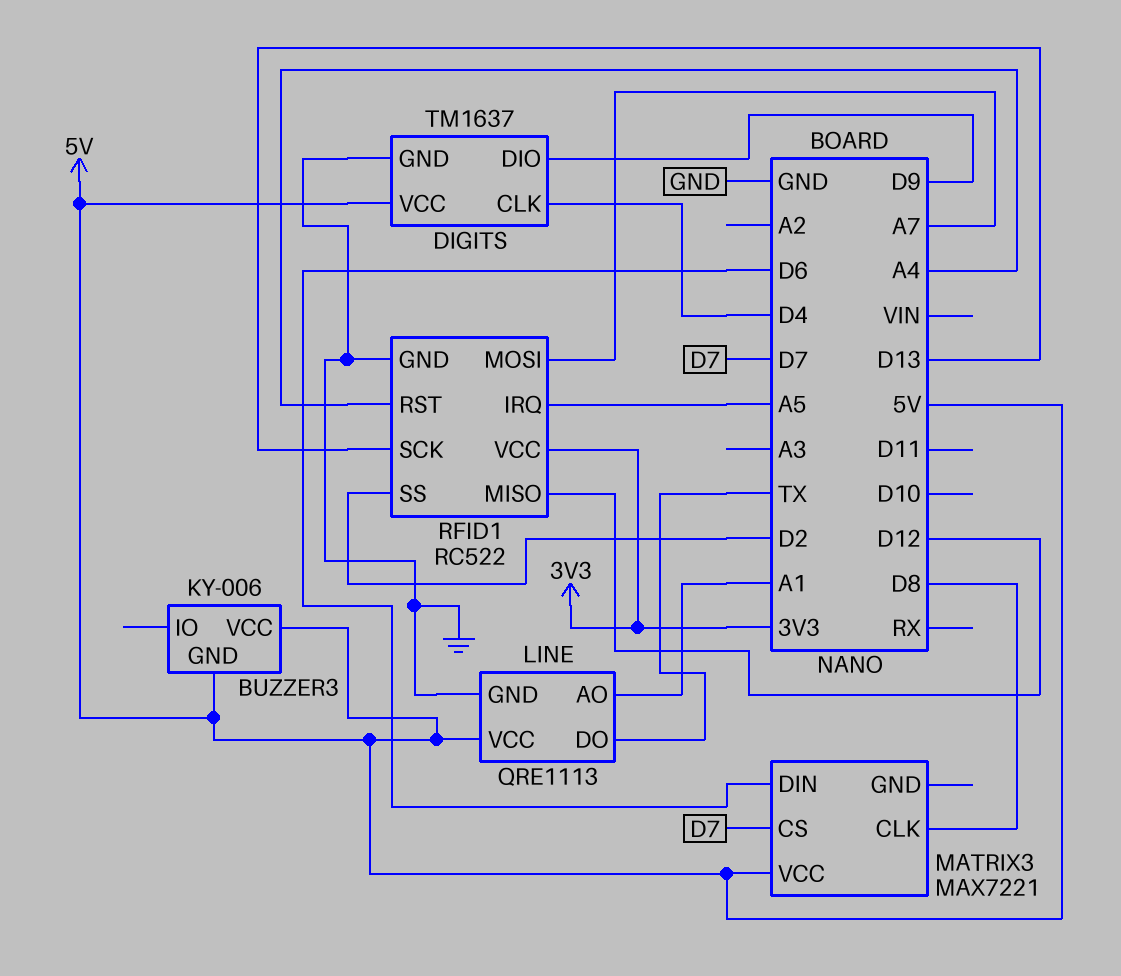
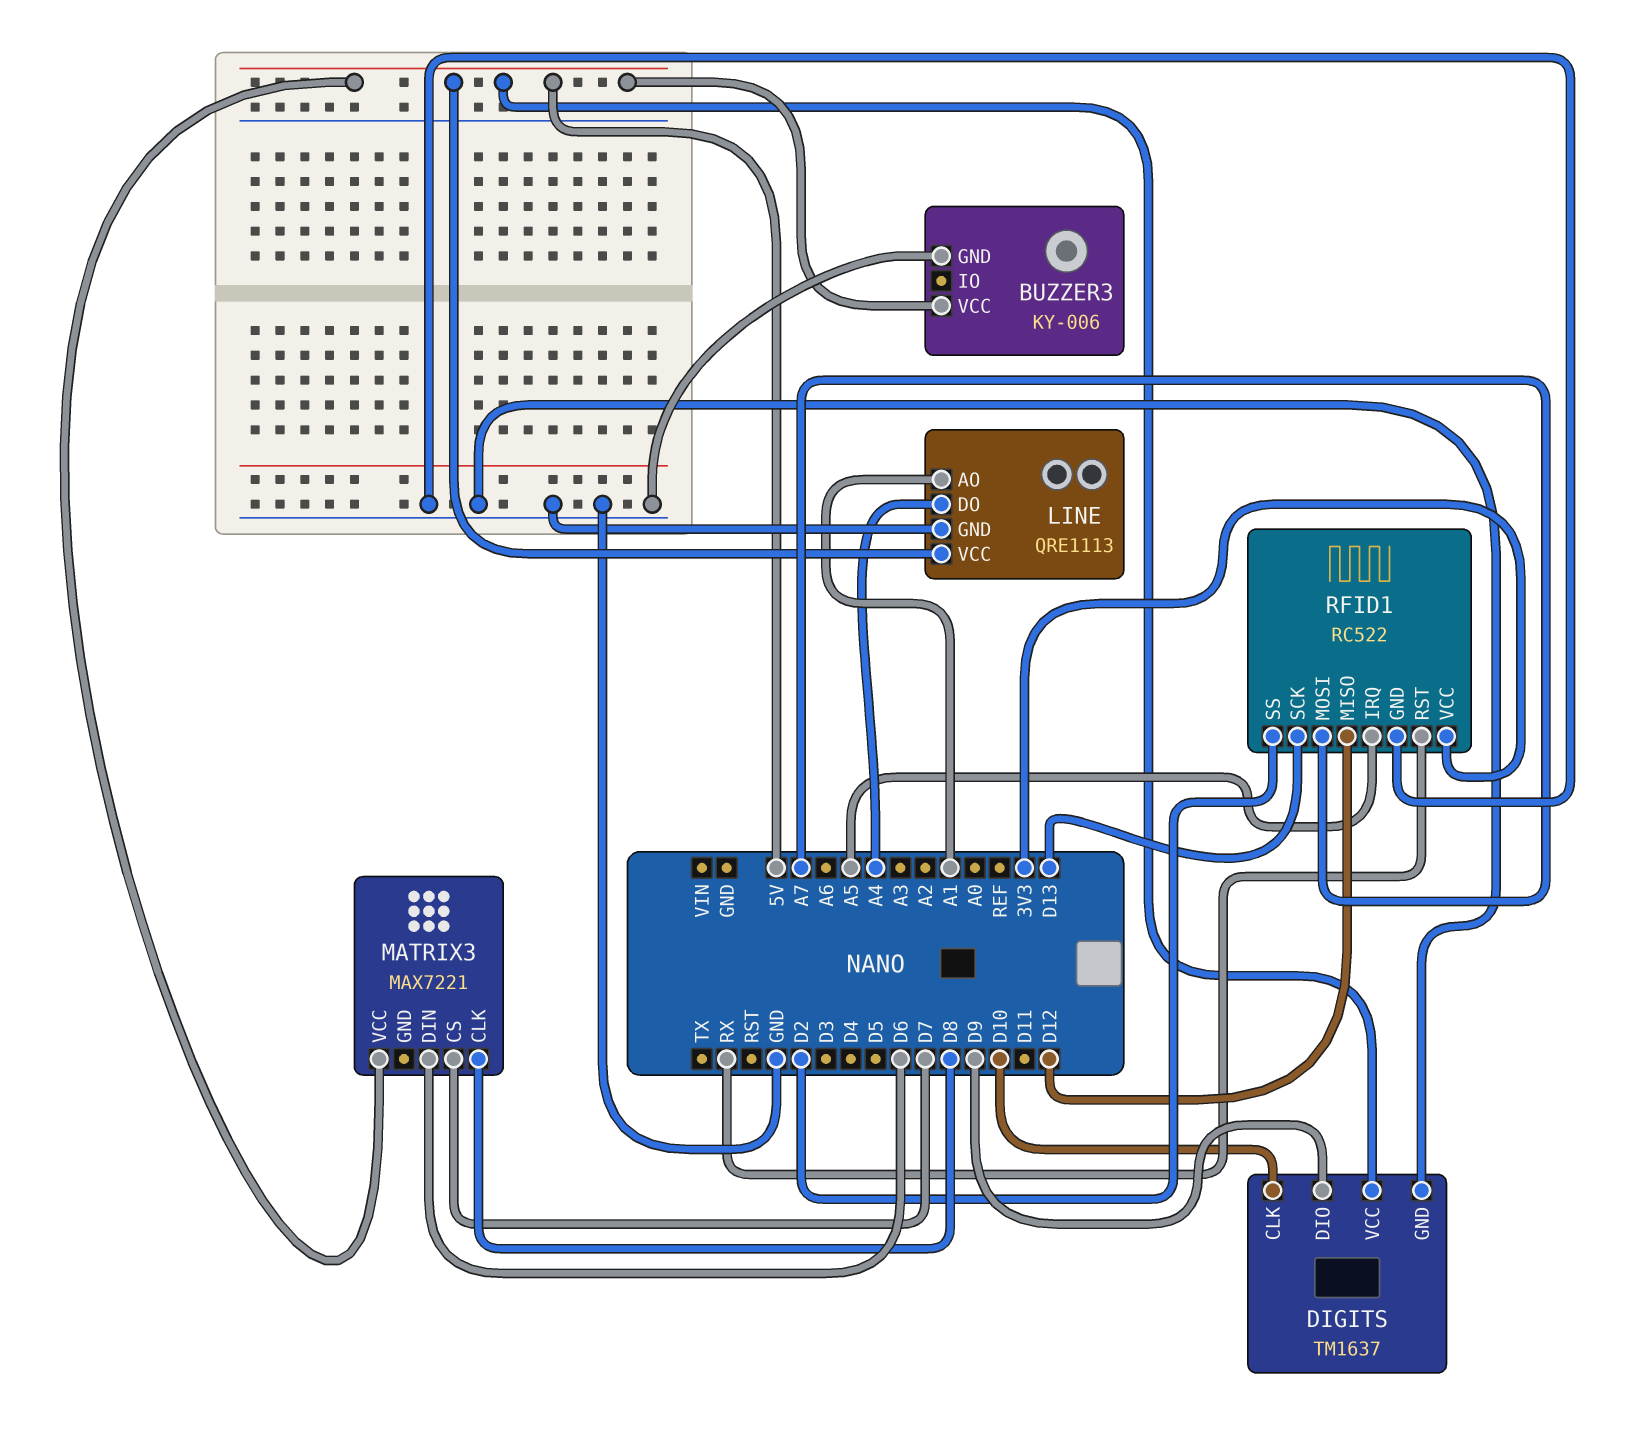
BUZZER3 pin GND: 5V -> GND
DIGITS pin CLK: D4 -> D10
LINE pin DO: TX -> A4
RFID1 pin RST: A4 -> RX

